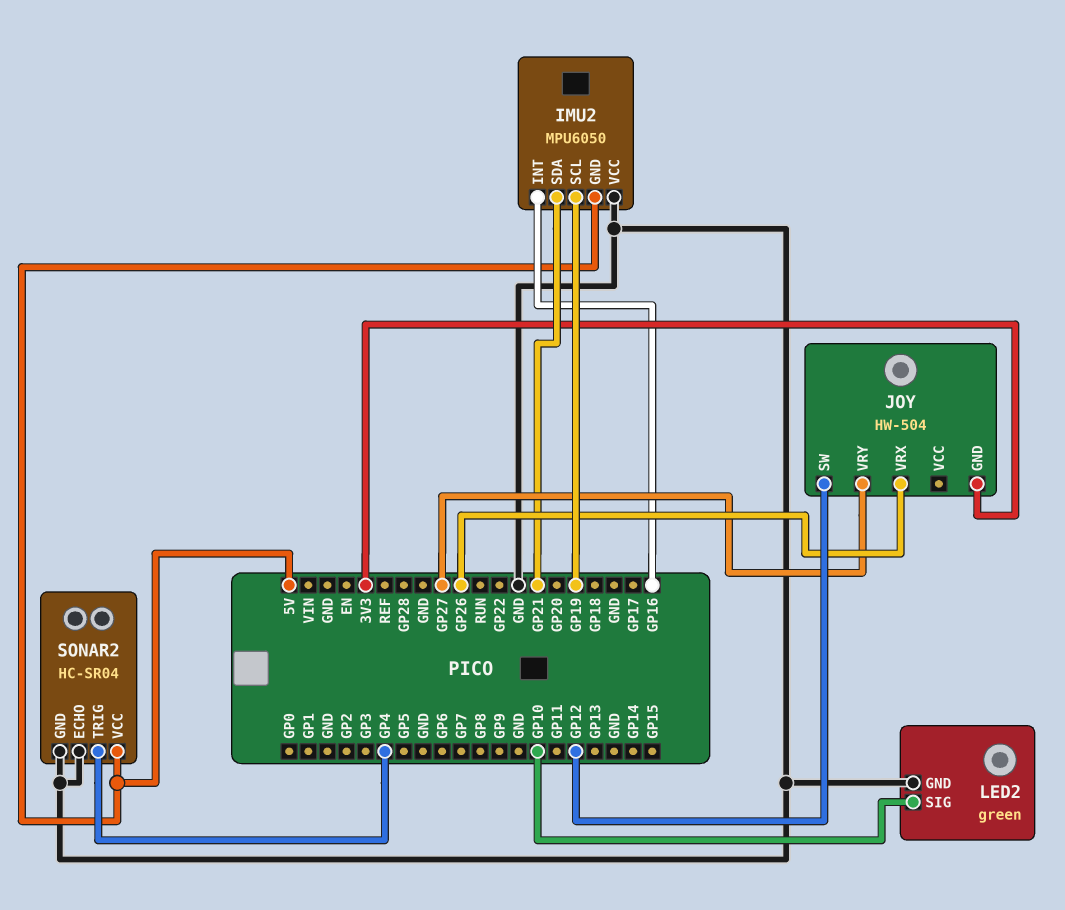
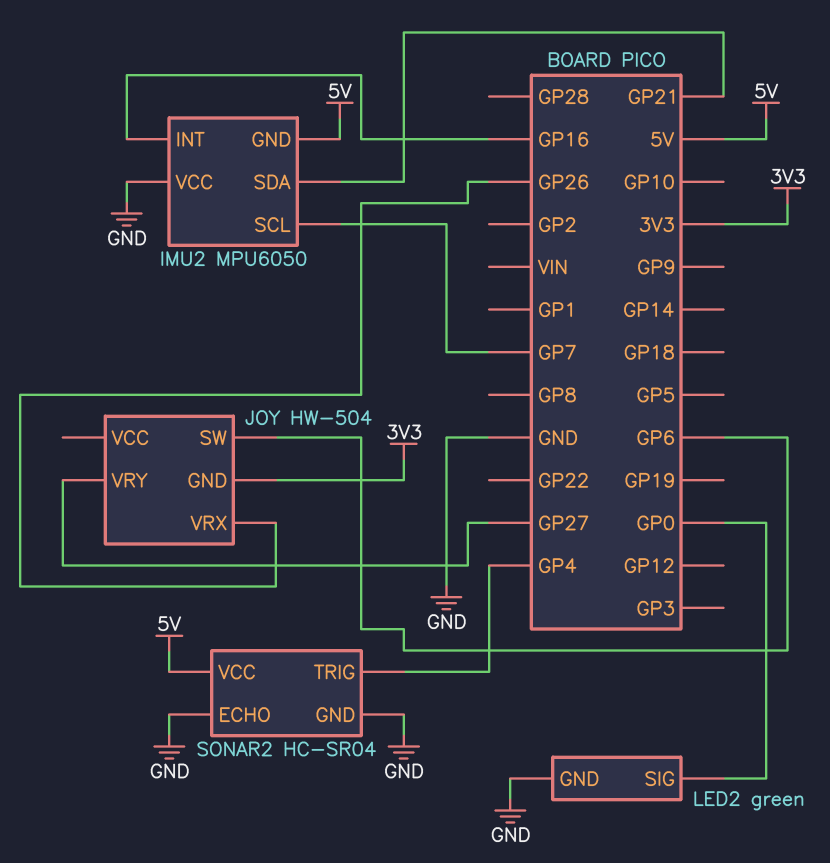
IMU2 pin SCL: GP19 -> GP7
JOY pin SW: GP12 -> GP6
LED2 pin SIG: GP10 -> GP0

